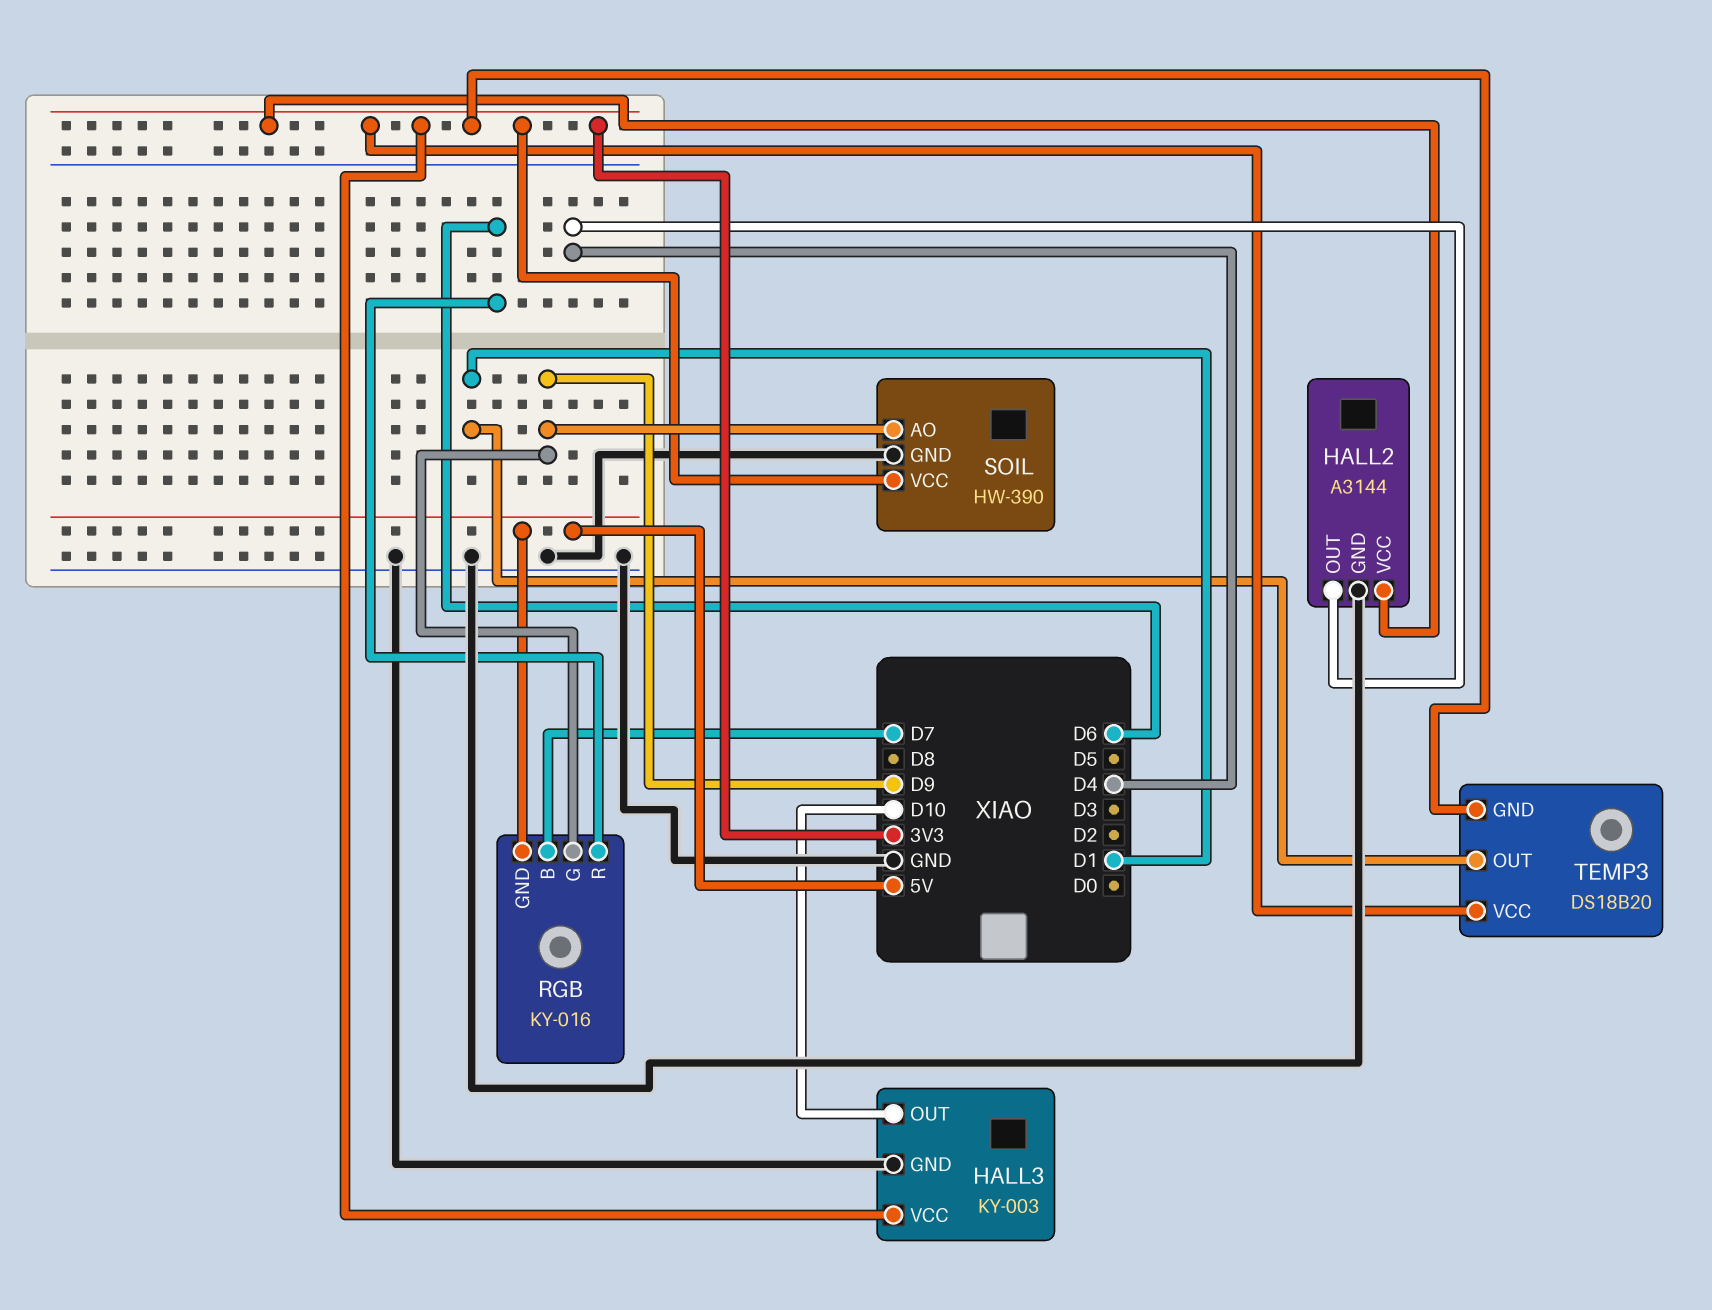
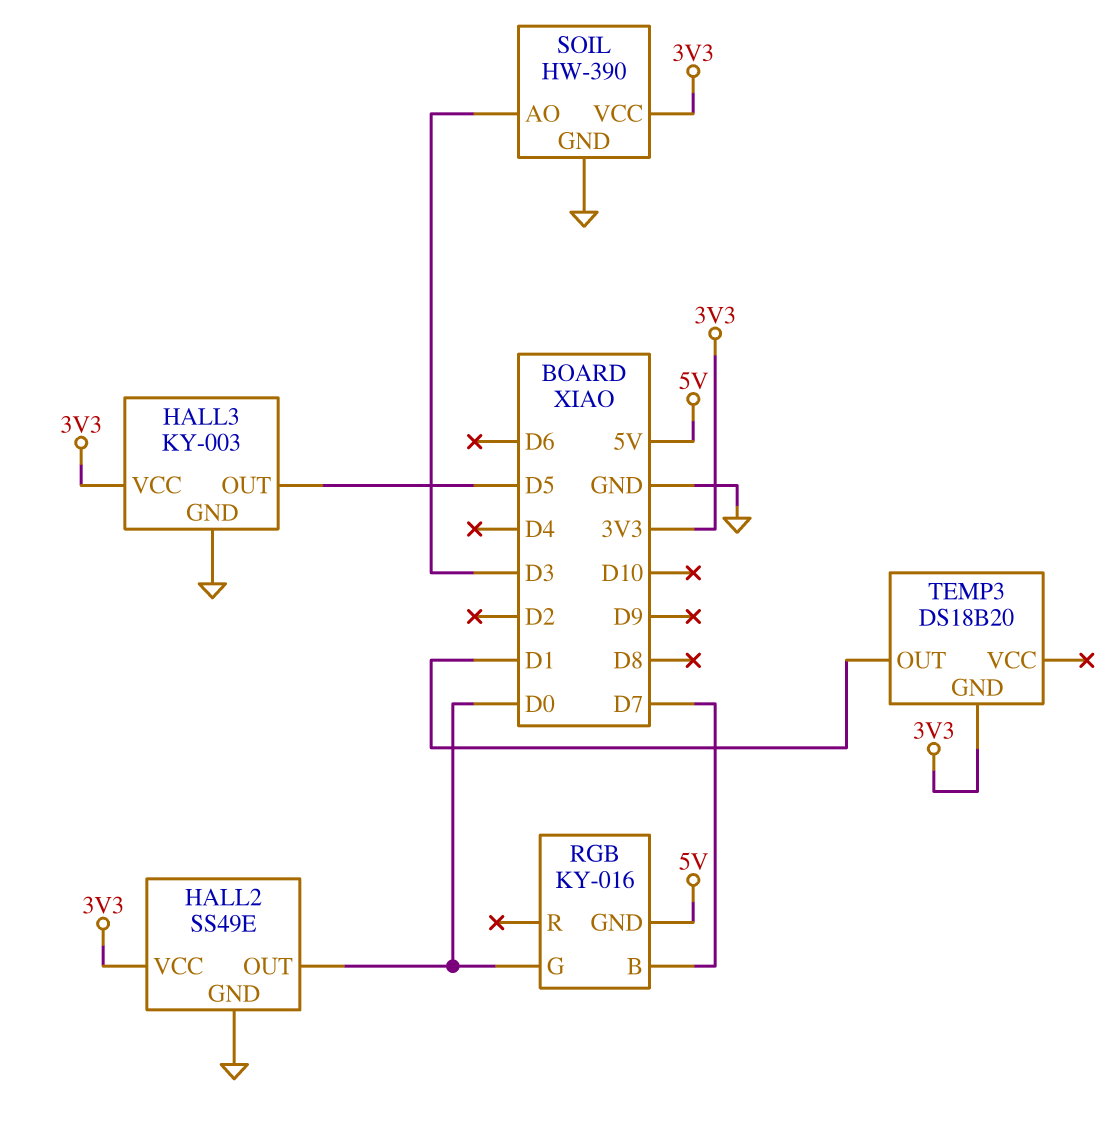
HALL2: A3144 -> SS49E
HALL2 pin OUT: D4 -> D0
HALL3 pin OUT: D10 -> D5
RGB pin G: D9 -> D0
RGB pin R: D6 -> none
SOIL pin AO: D9 -> D3
TEMP3 pin VCC: 3V3 -> none

